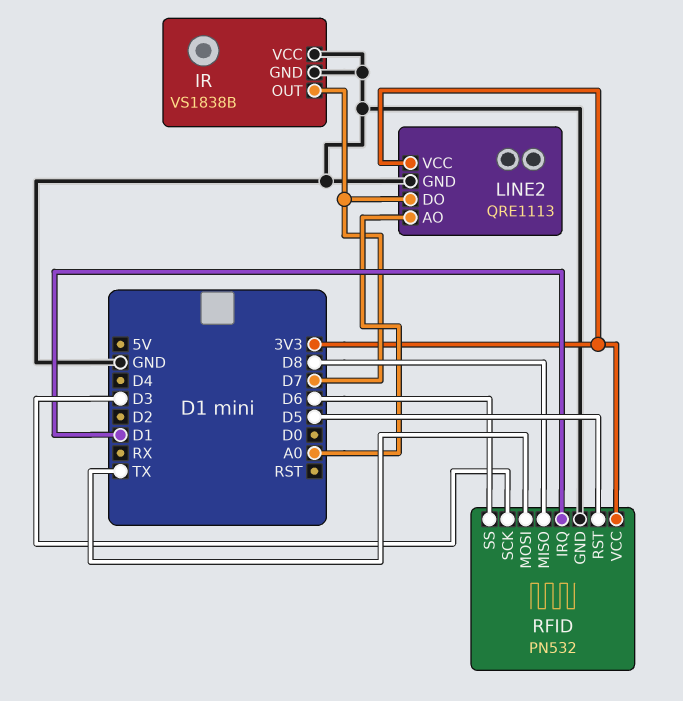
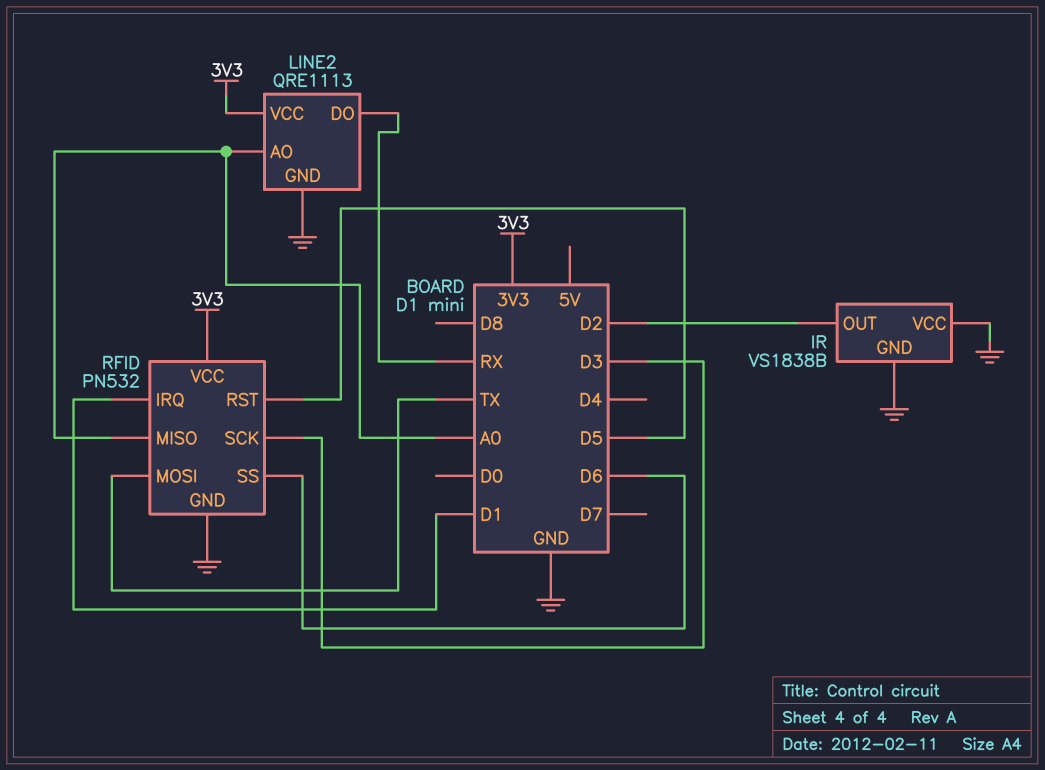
IR pin OUT: D7 -> D2
LINE2 pin DO: D7 -> RX
RFID pin MISO: D8 -> A0

